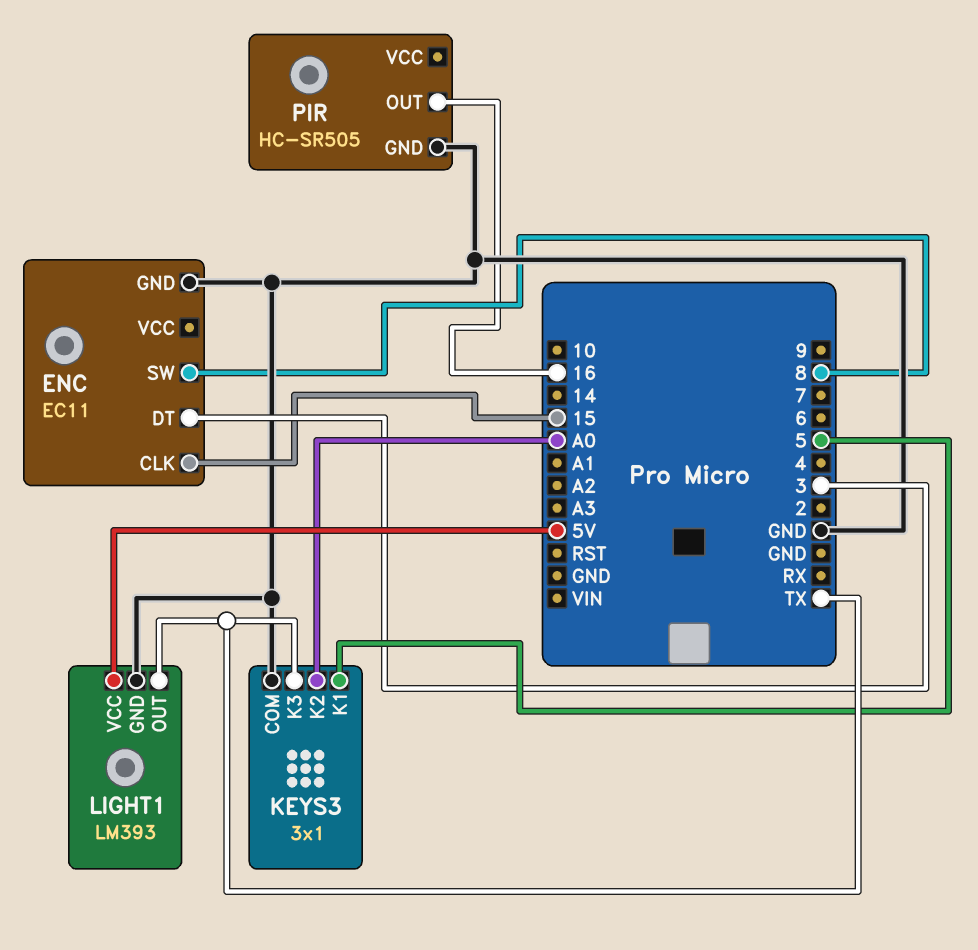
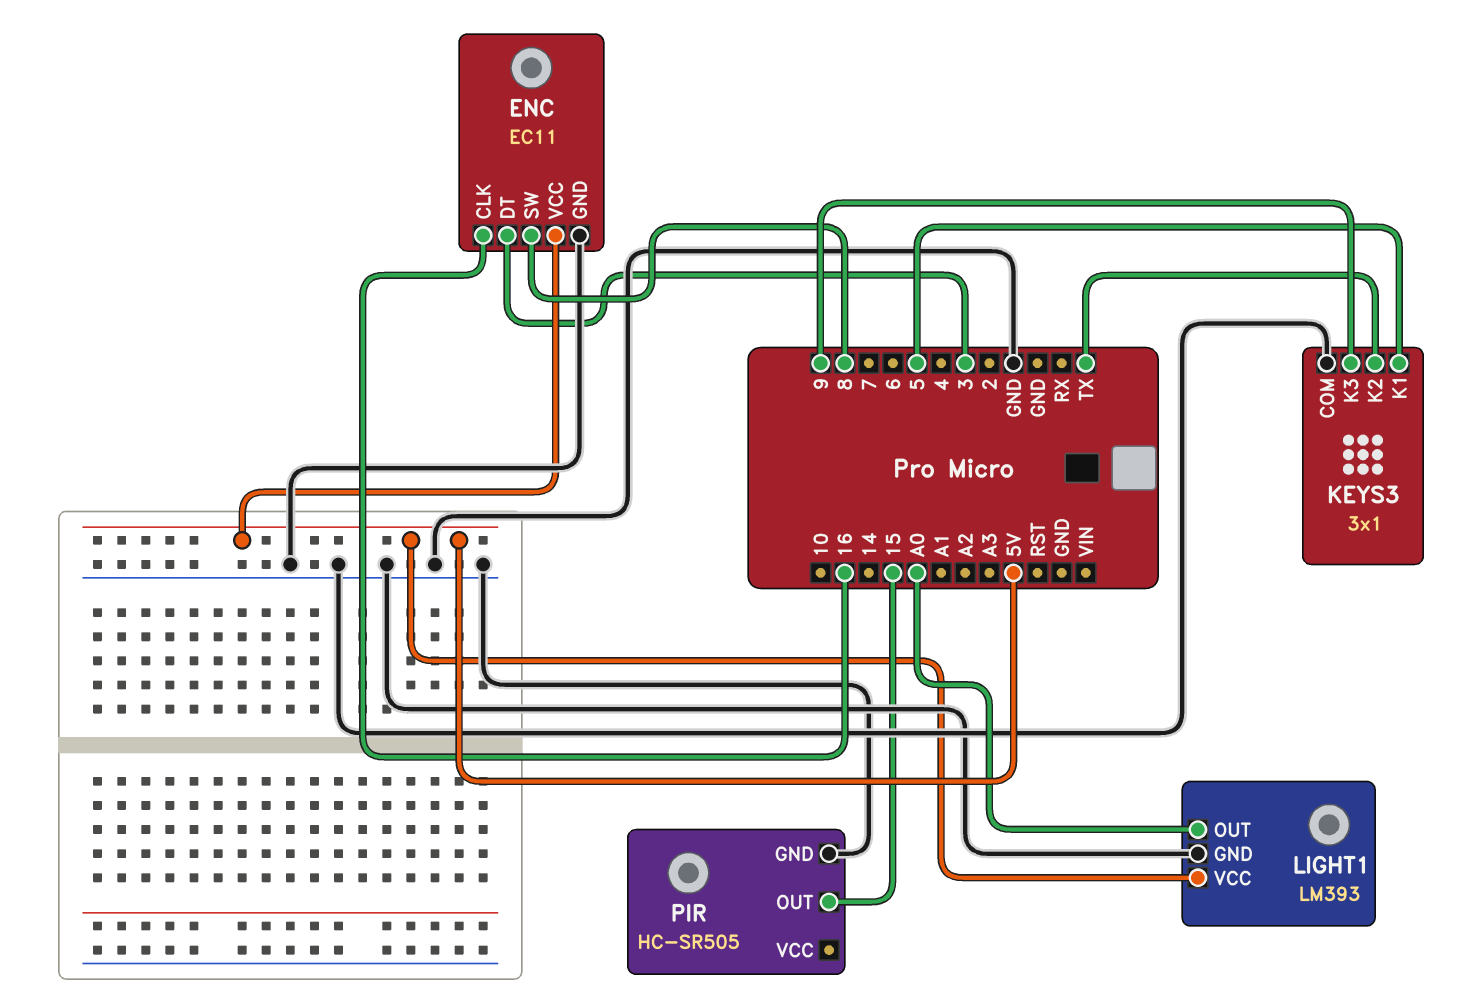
ENC pin CLK: 15 -> 16
ENC pin VCC: none -> 5V
KEYS3 pin K2: A0 -> TX
KEYS3 pin K3: TX -> 9
LIGHT1 pin OUT: TX -> A0
PIR pin OUT: 16 -> 15

